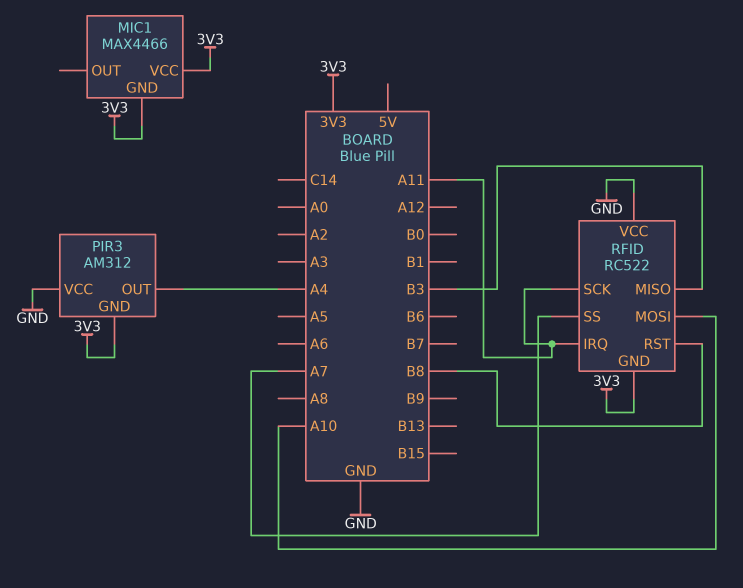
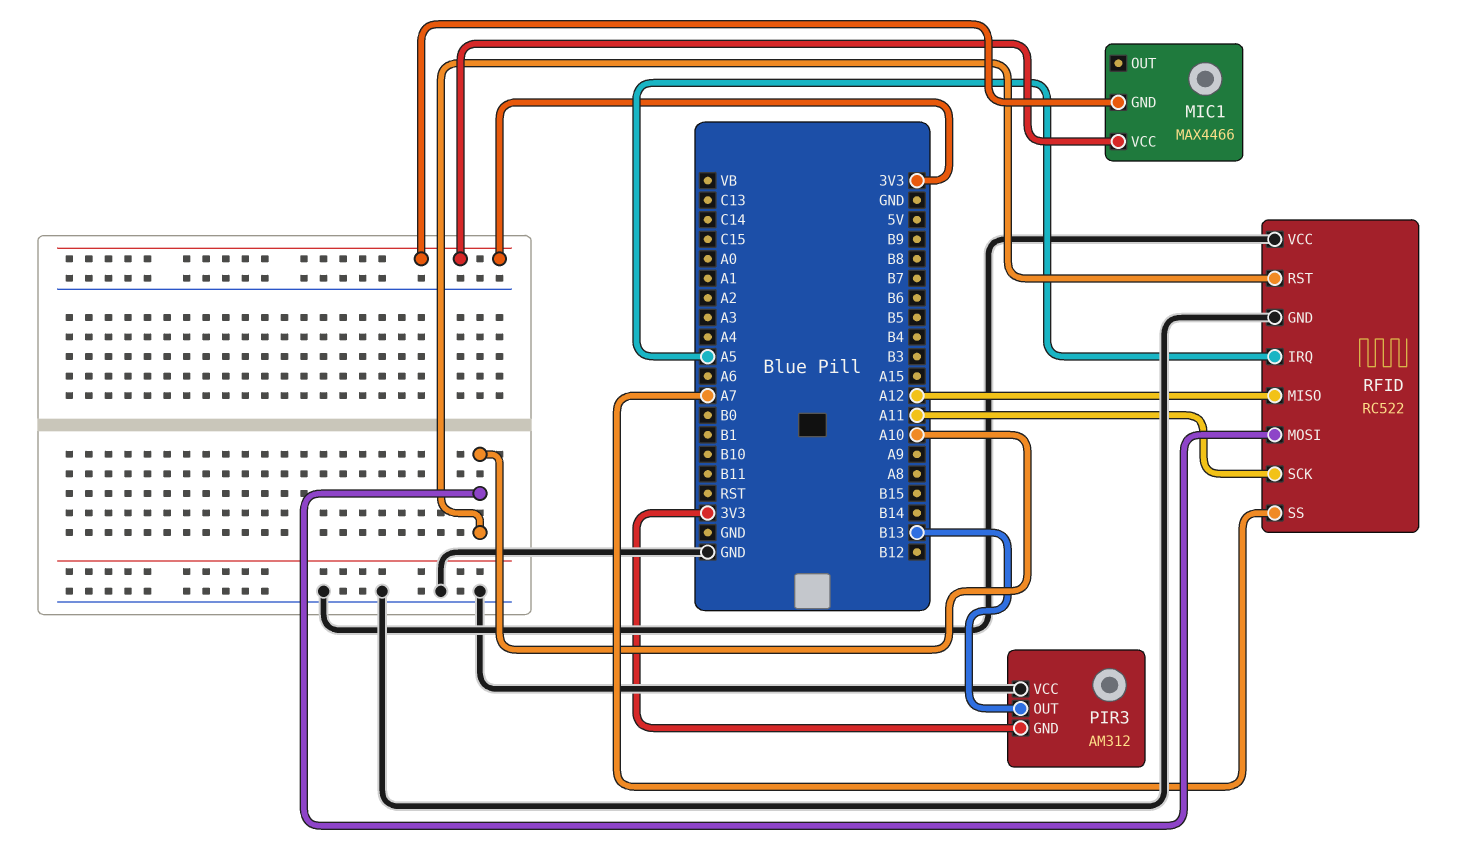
PIR3 pin OUT: A4 -> B13
RFID pin GND: 3V3 -> GND
RFID pin IRQ: A11 -> A5
RFID pin MISO: B3 -> A12
RFID pin RST: B8 -> A10

